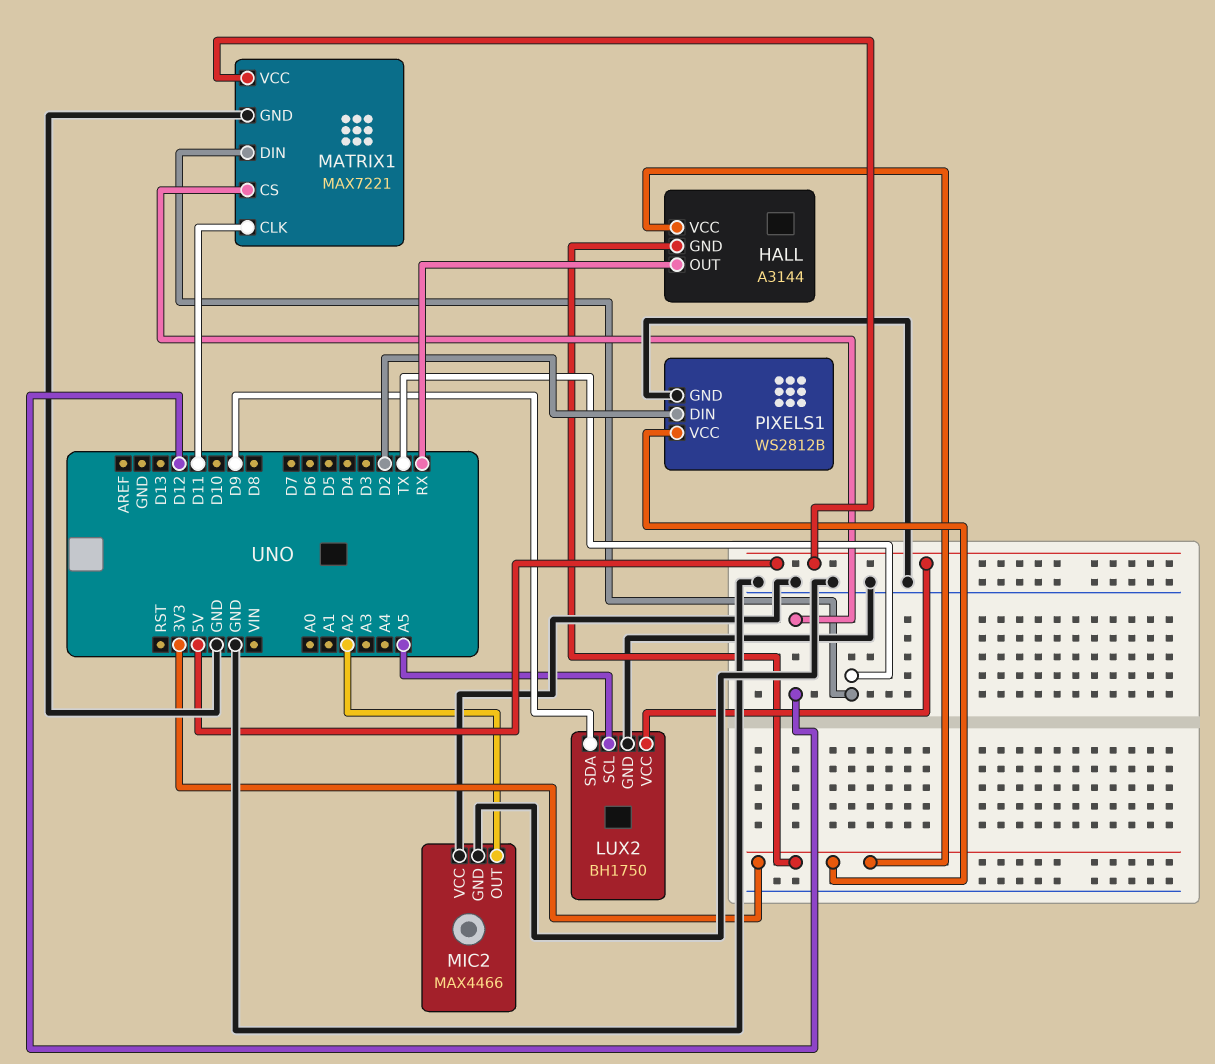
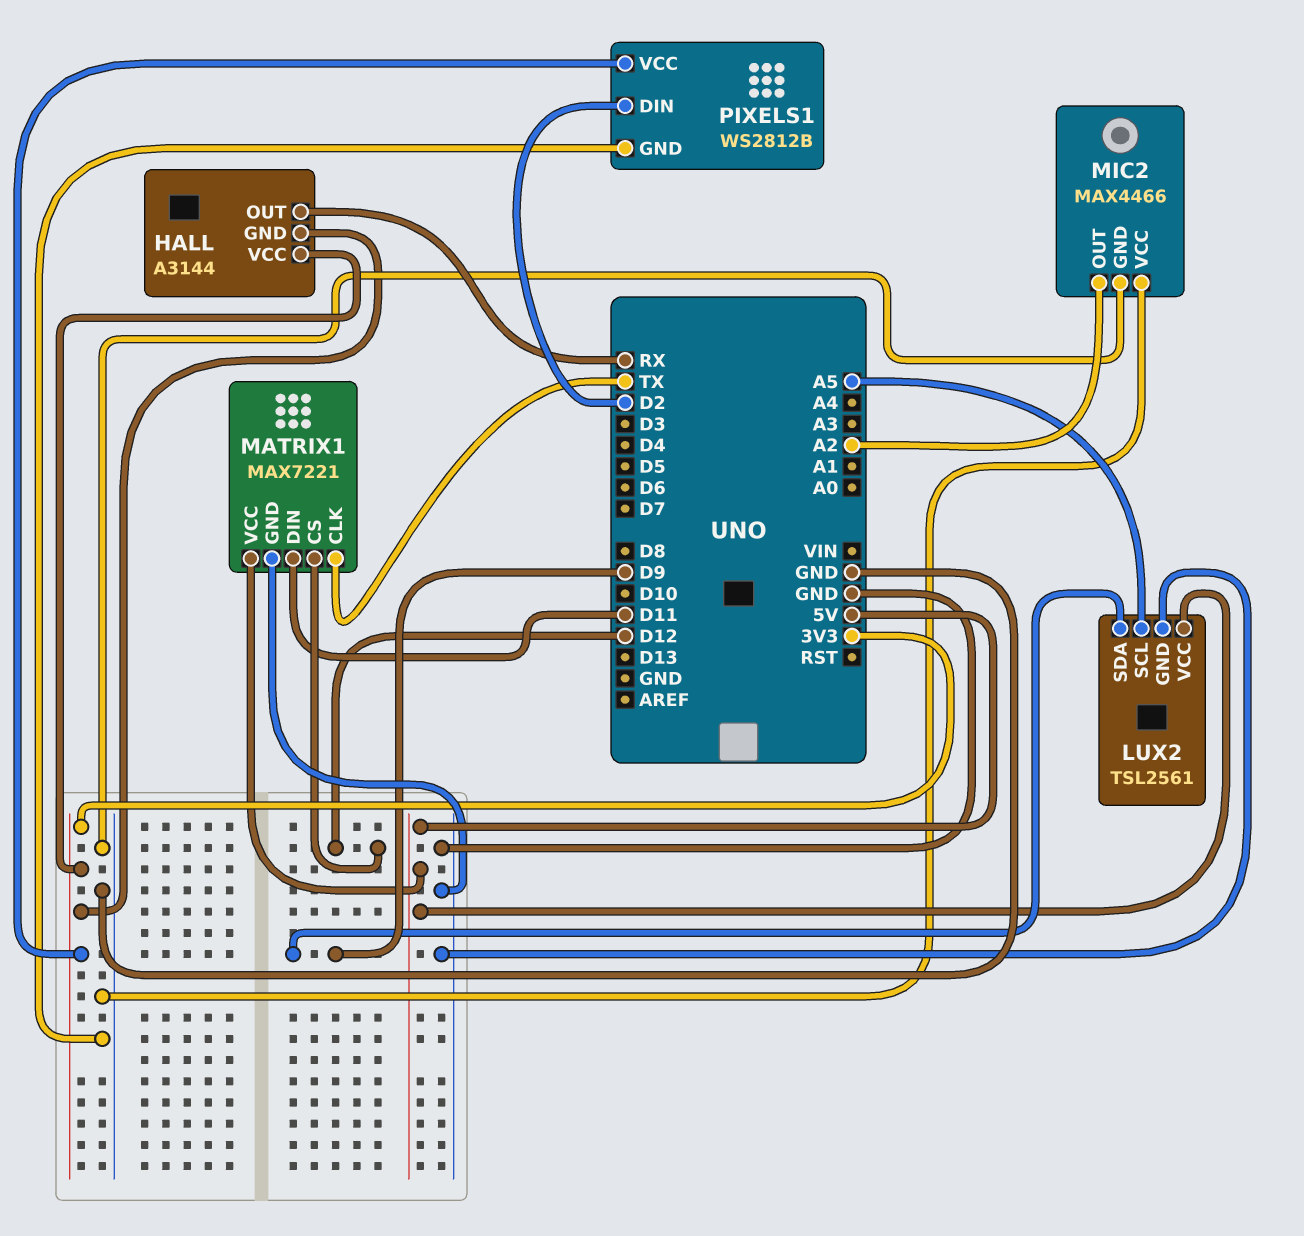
LUX2: BH1750 -> TSL2561
MATRIX1 pin CLK: D11 -> TX
MATRIX1 pin DIN: TX -> D11

